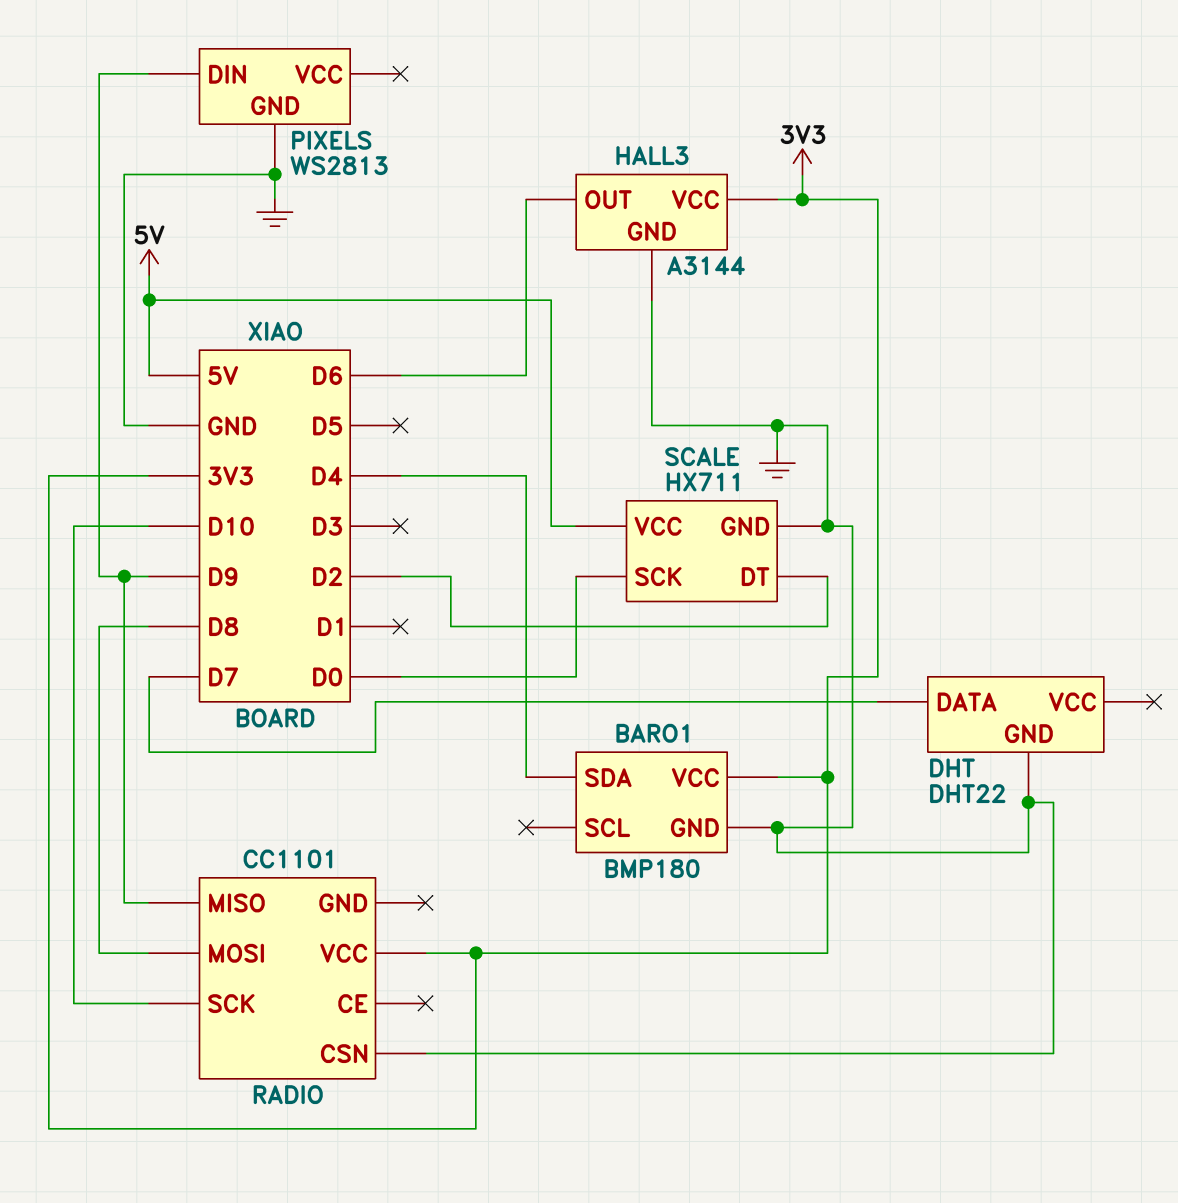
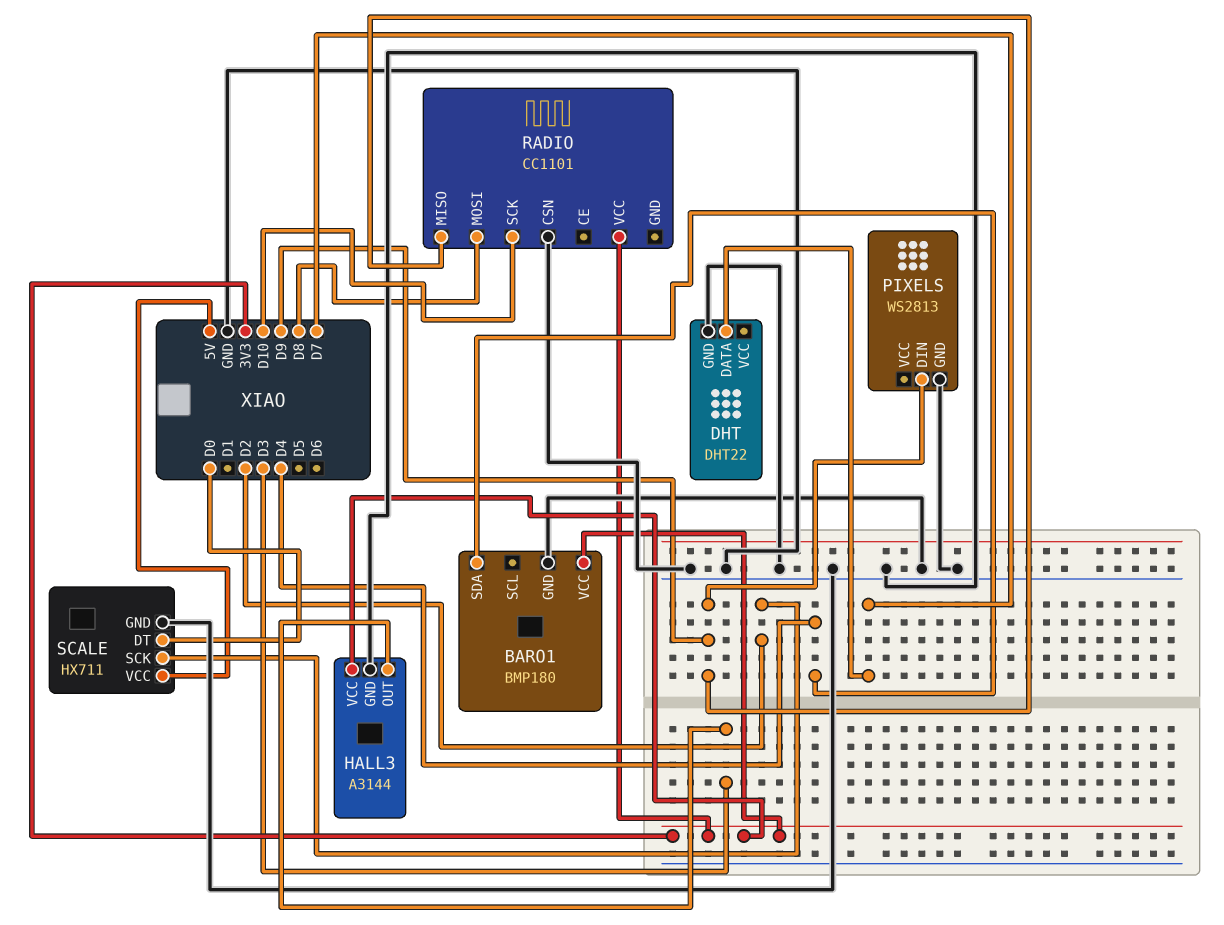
HALL3 pin OUT: D6 -> D3
SCALE pin DT: D2 -> D0
SCALE pin SCK: D0 -> D2

